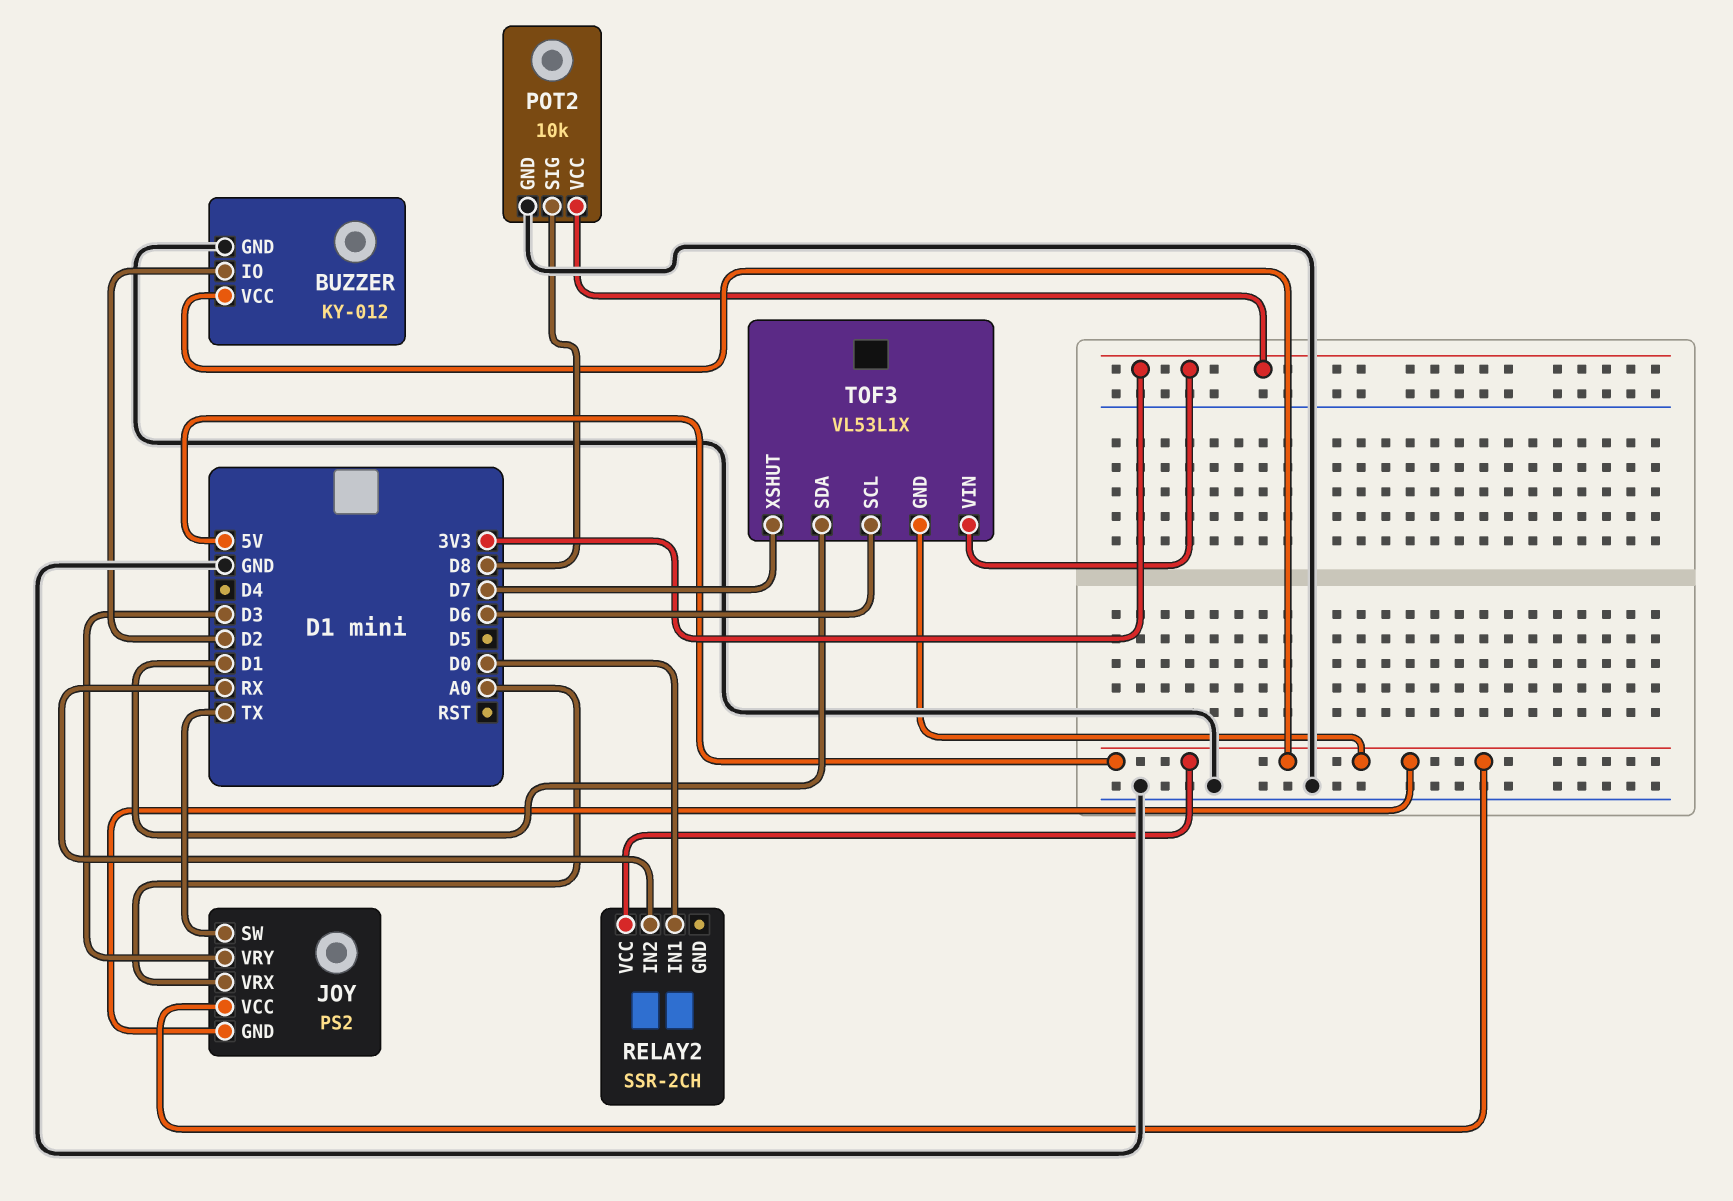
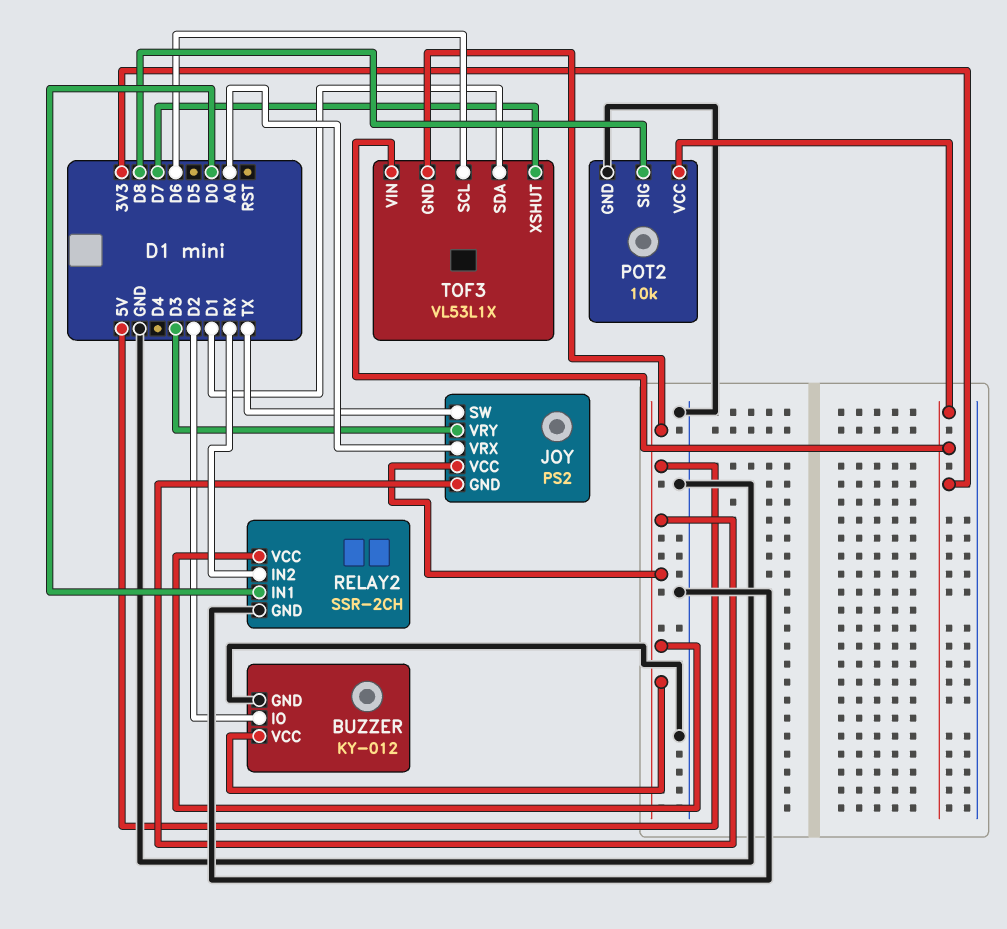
RELAY2 pin GND: none -> GND

